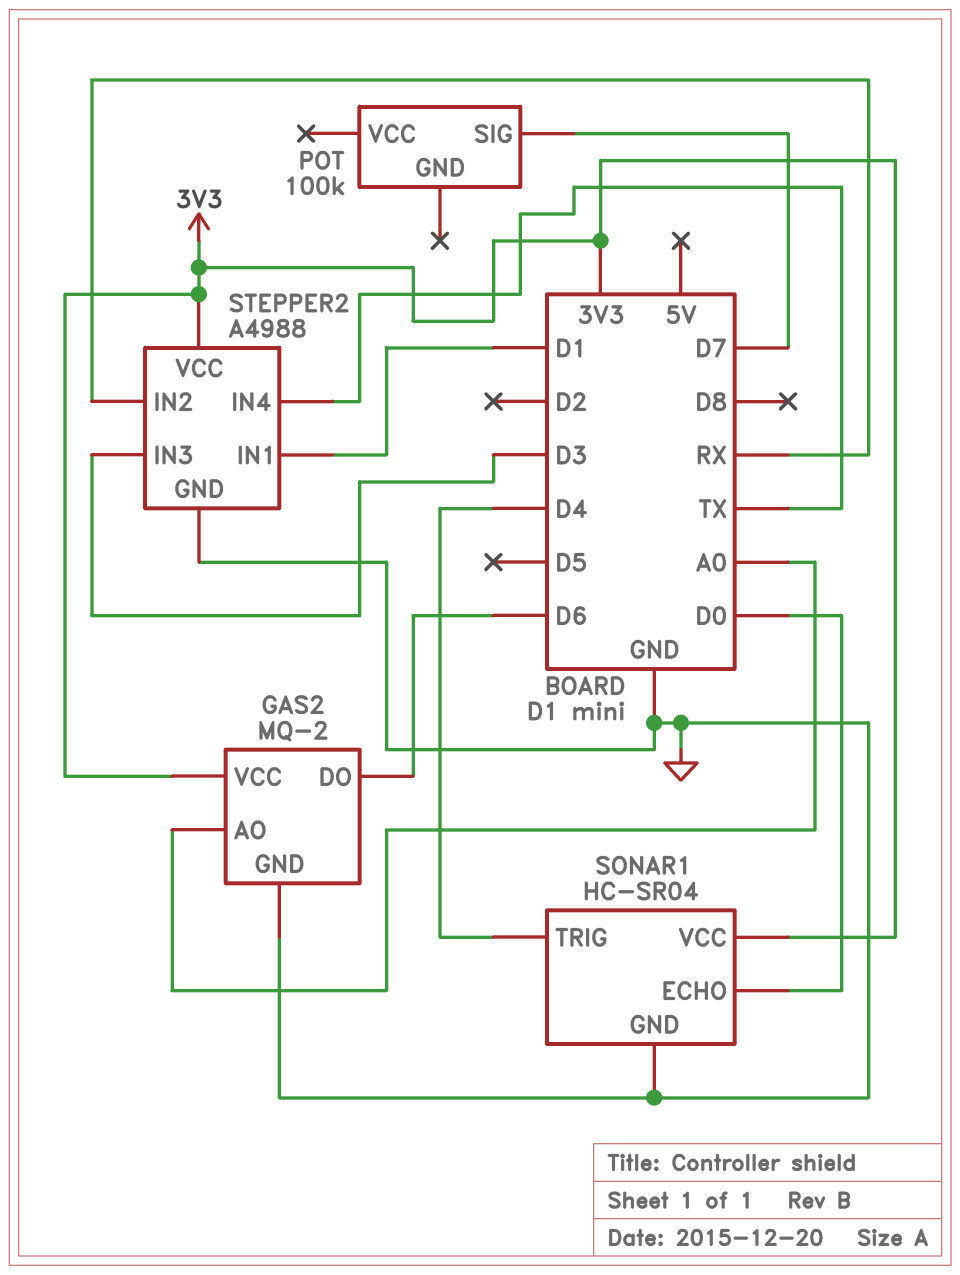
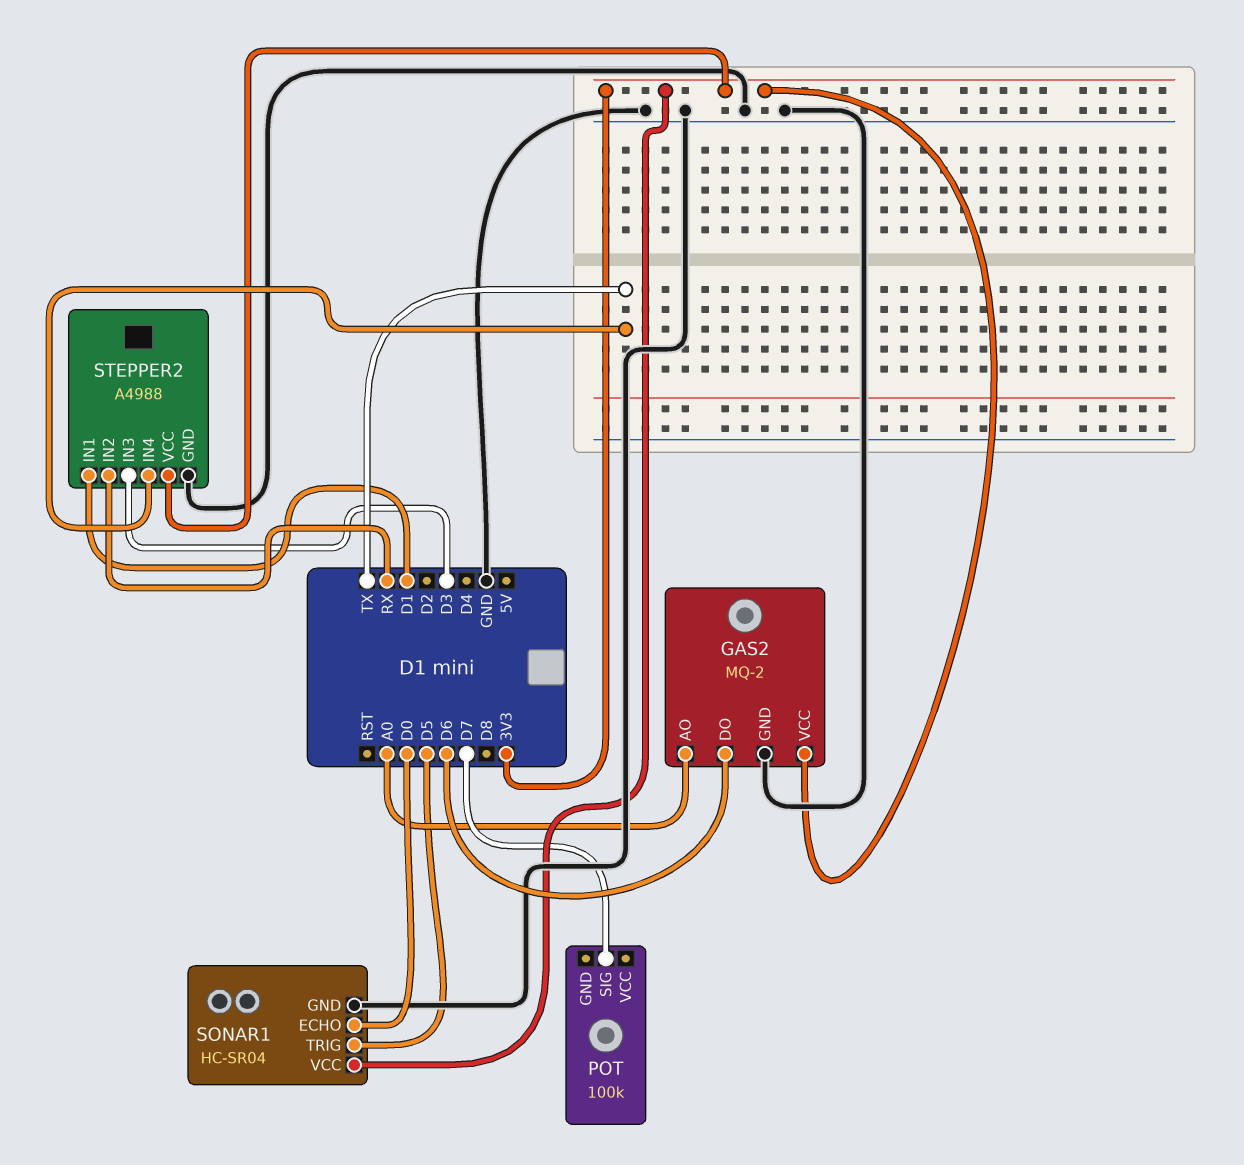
SONAR1 pin TRIG: D4 -> D5

